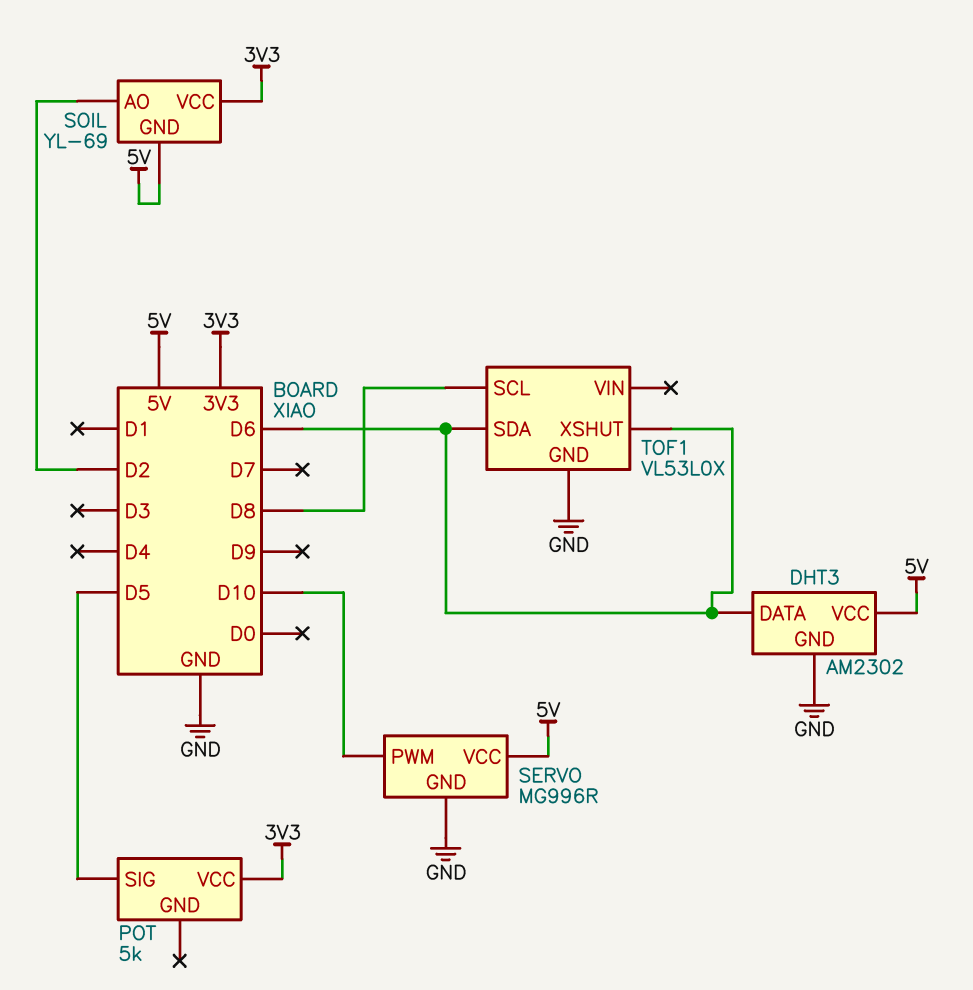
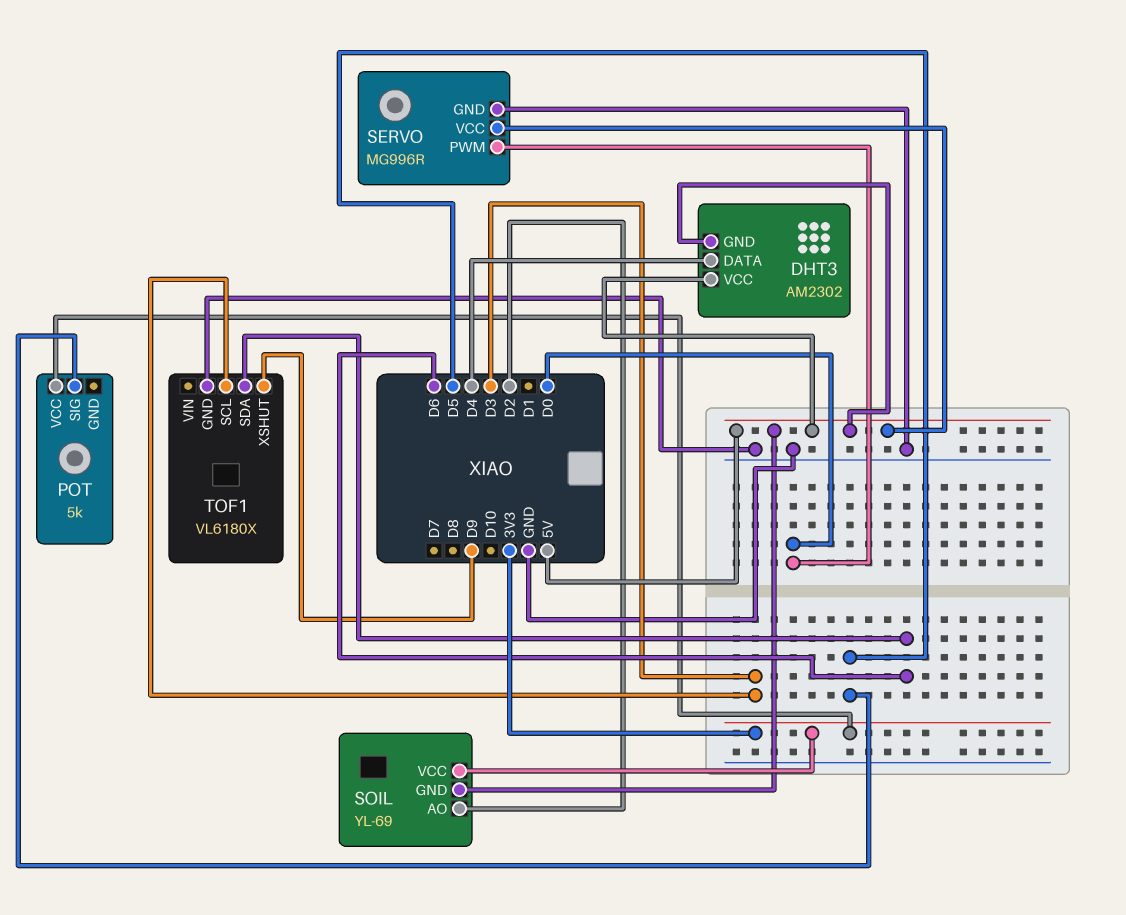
DHT3 pin DATA: D6 -> D4
DHT3 pin GND: GND -> 5V
SERVO pin PWM: D10 -> D0
TOF1: VL53L0X -> VL6180X
TOF1 pin SCL: D8 -> D3
TOF1 pin XSHUT: D6 -> D9

